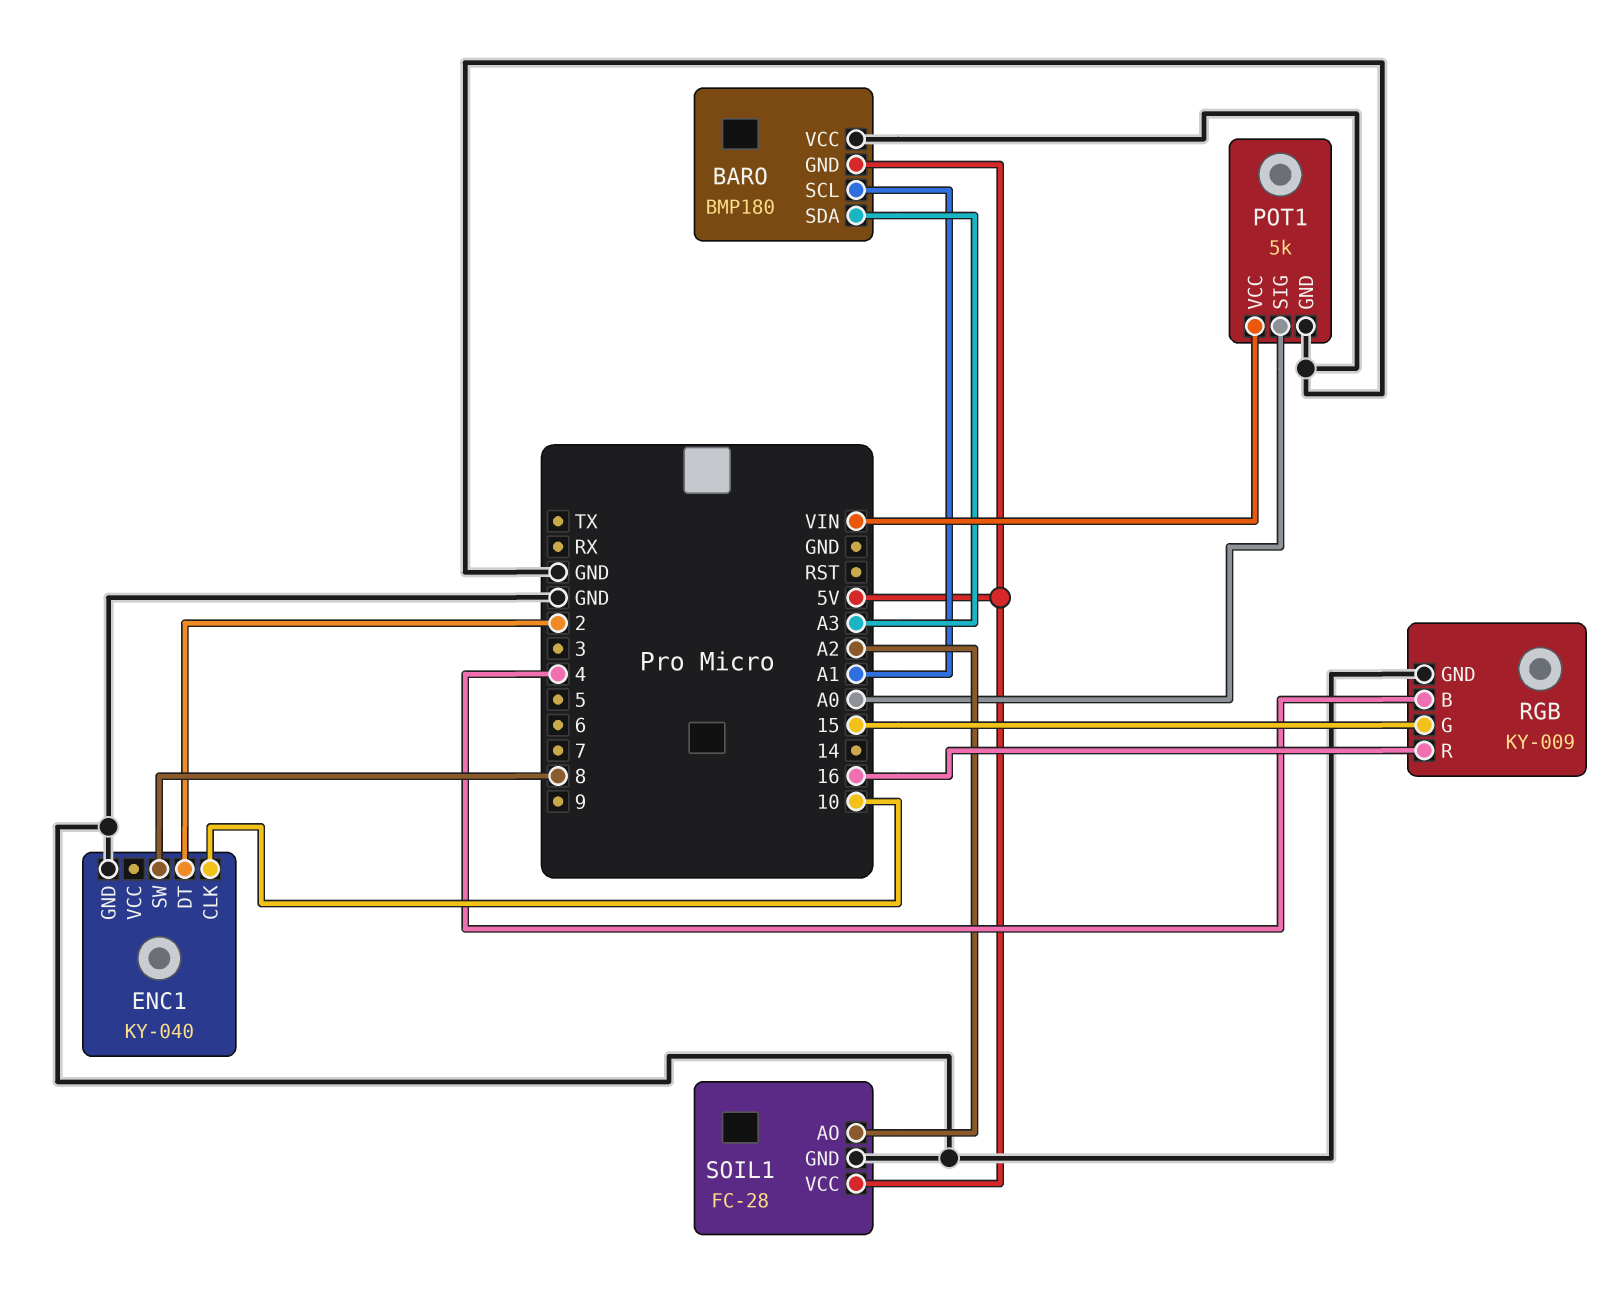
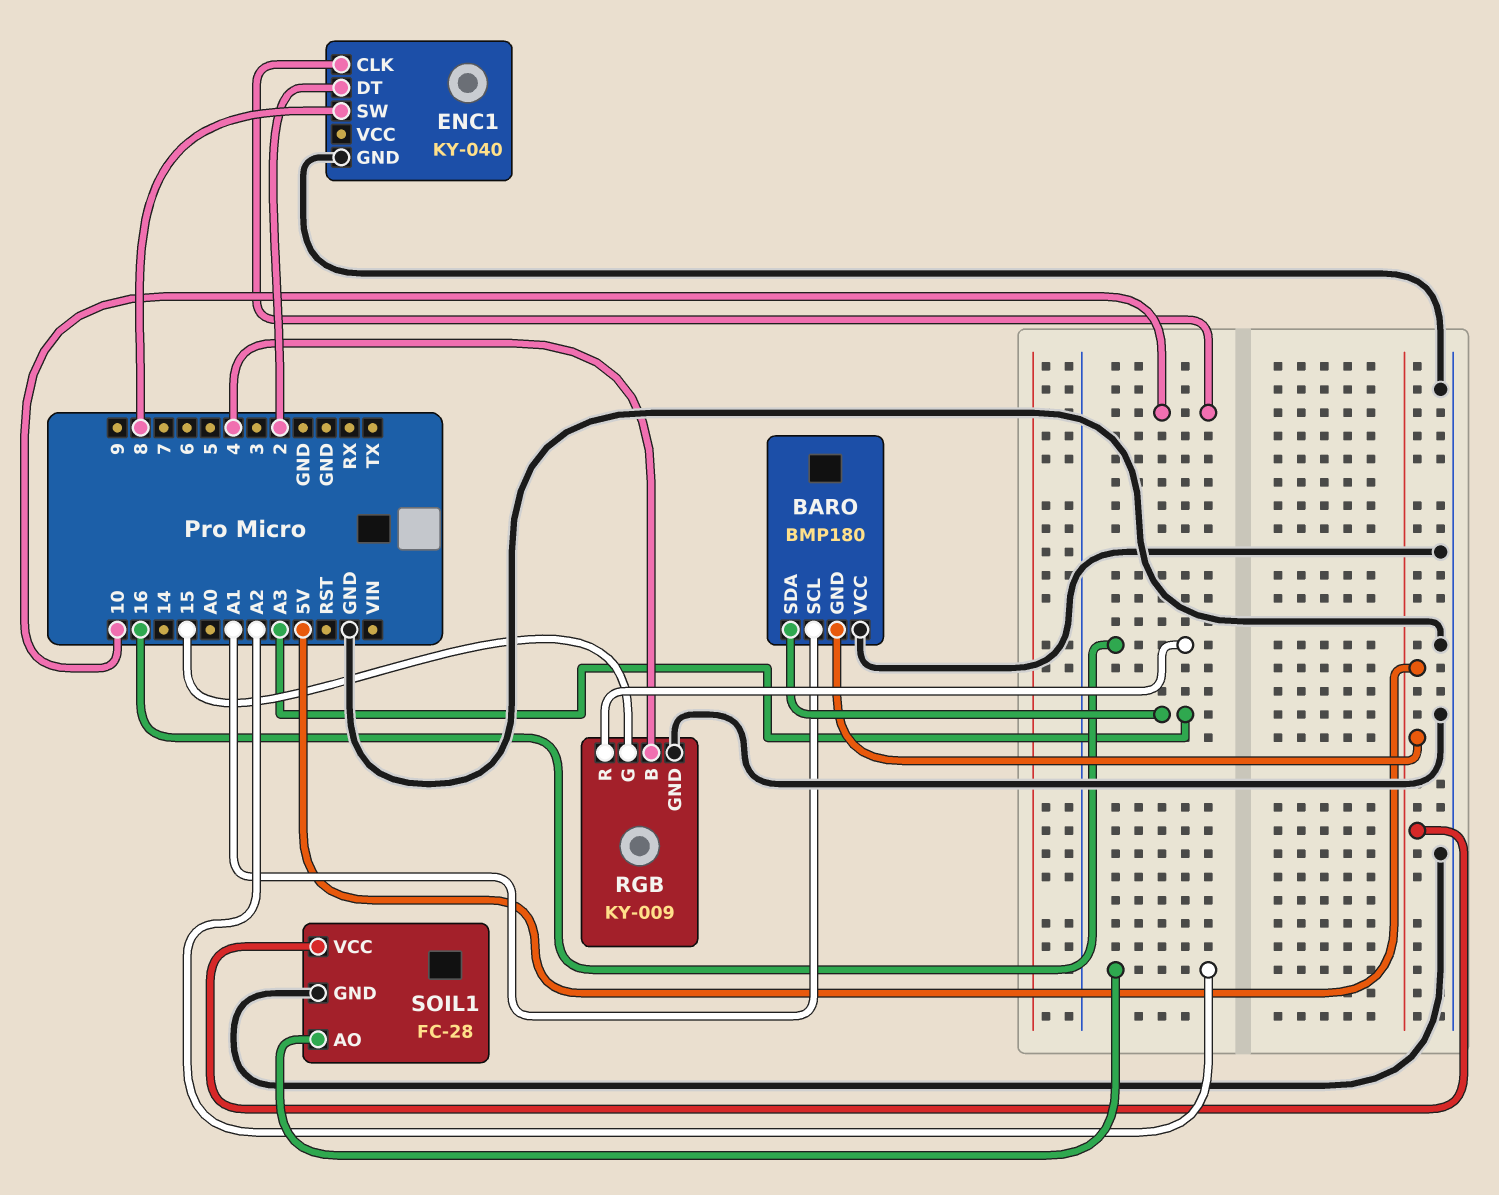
POT1: 5k -> none
POT1 pin GND: GND -> none
POT1 pin SIG: A0 -> none
POT1 pin VCC: VIN -> none

